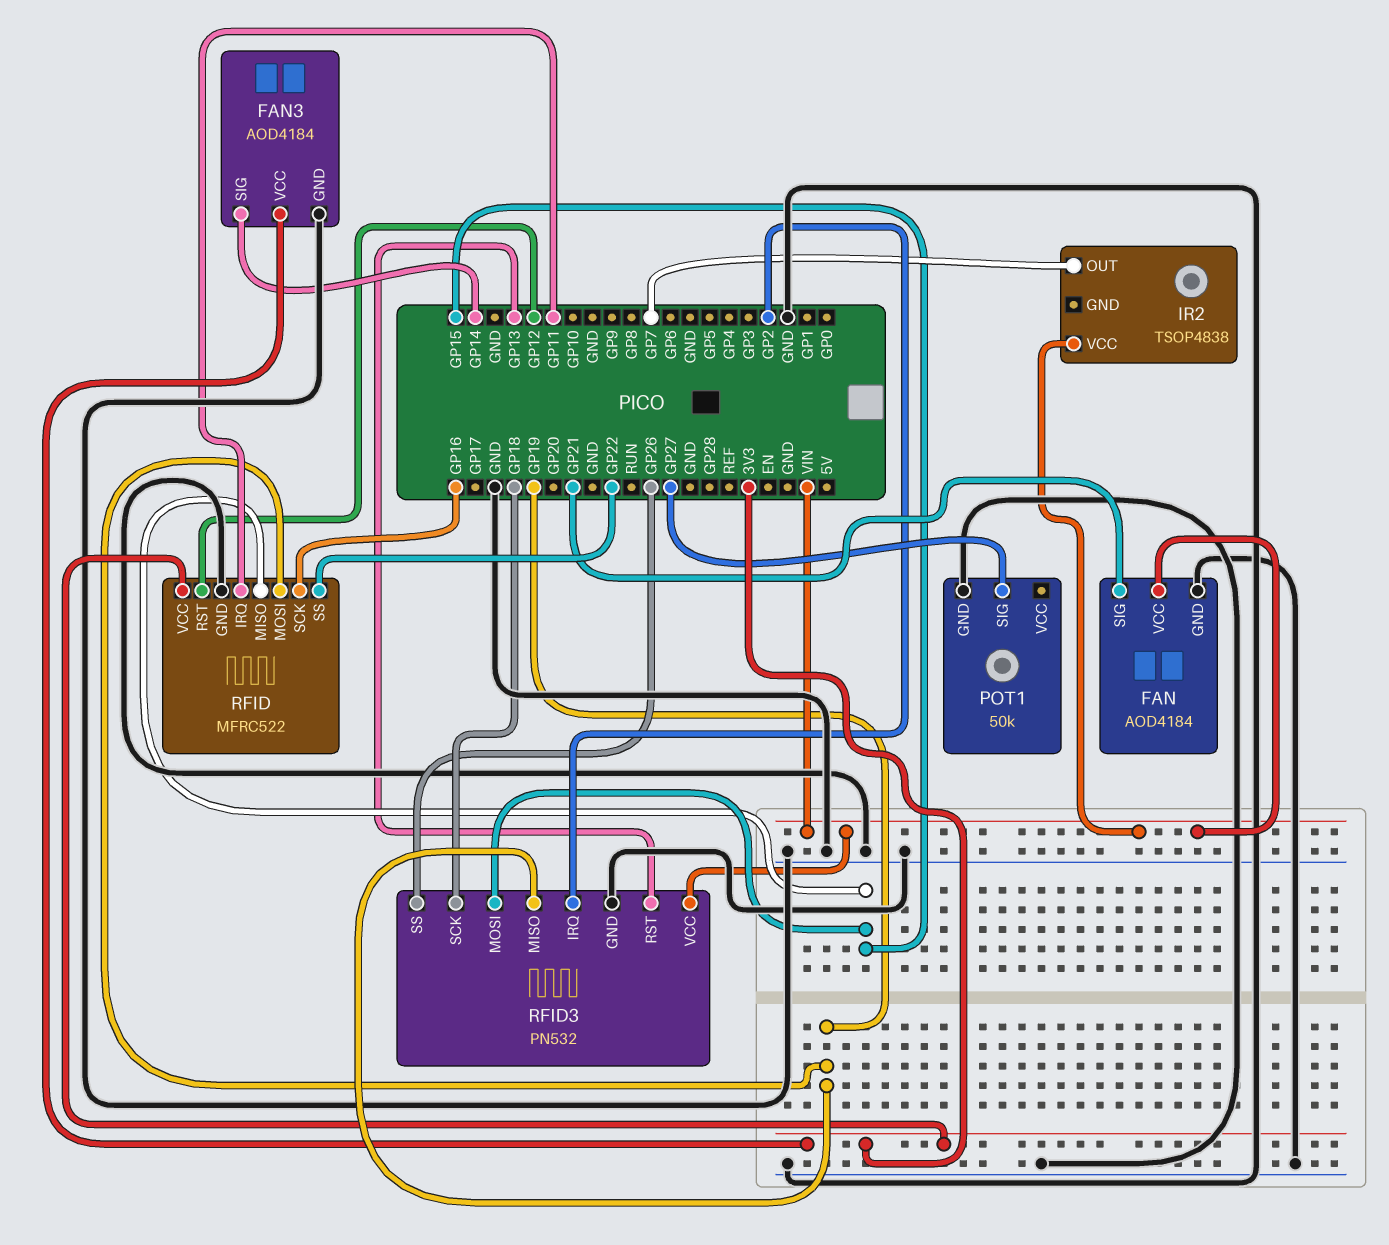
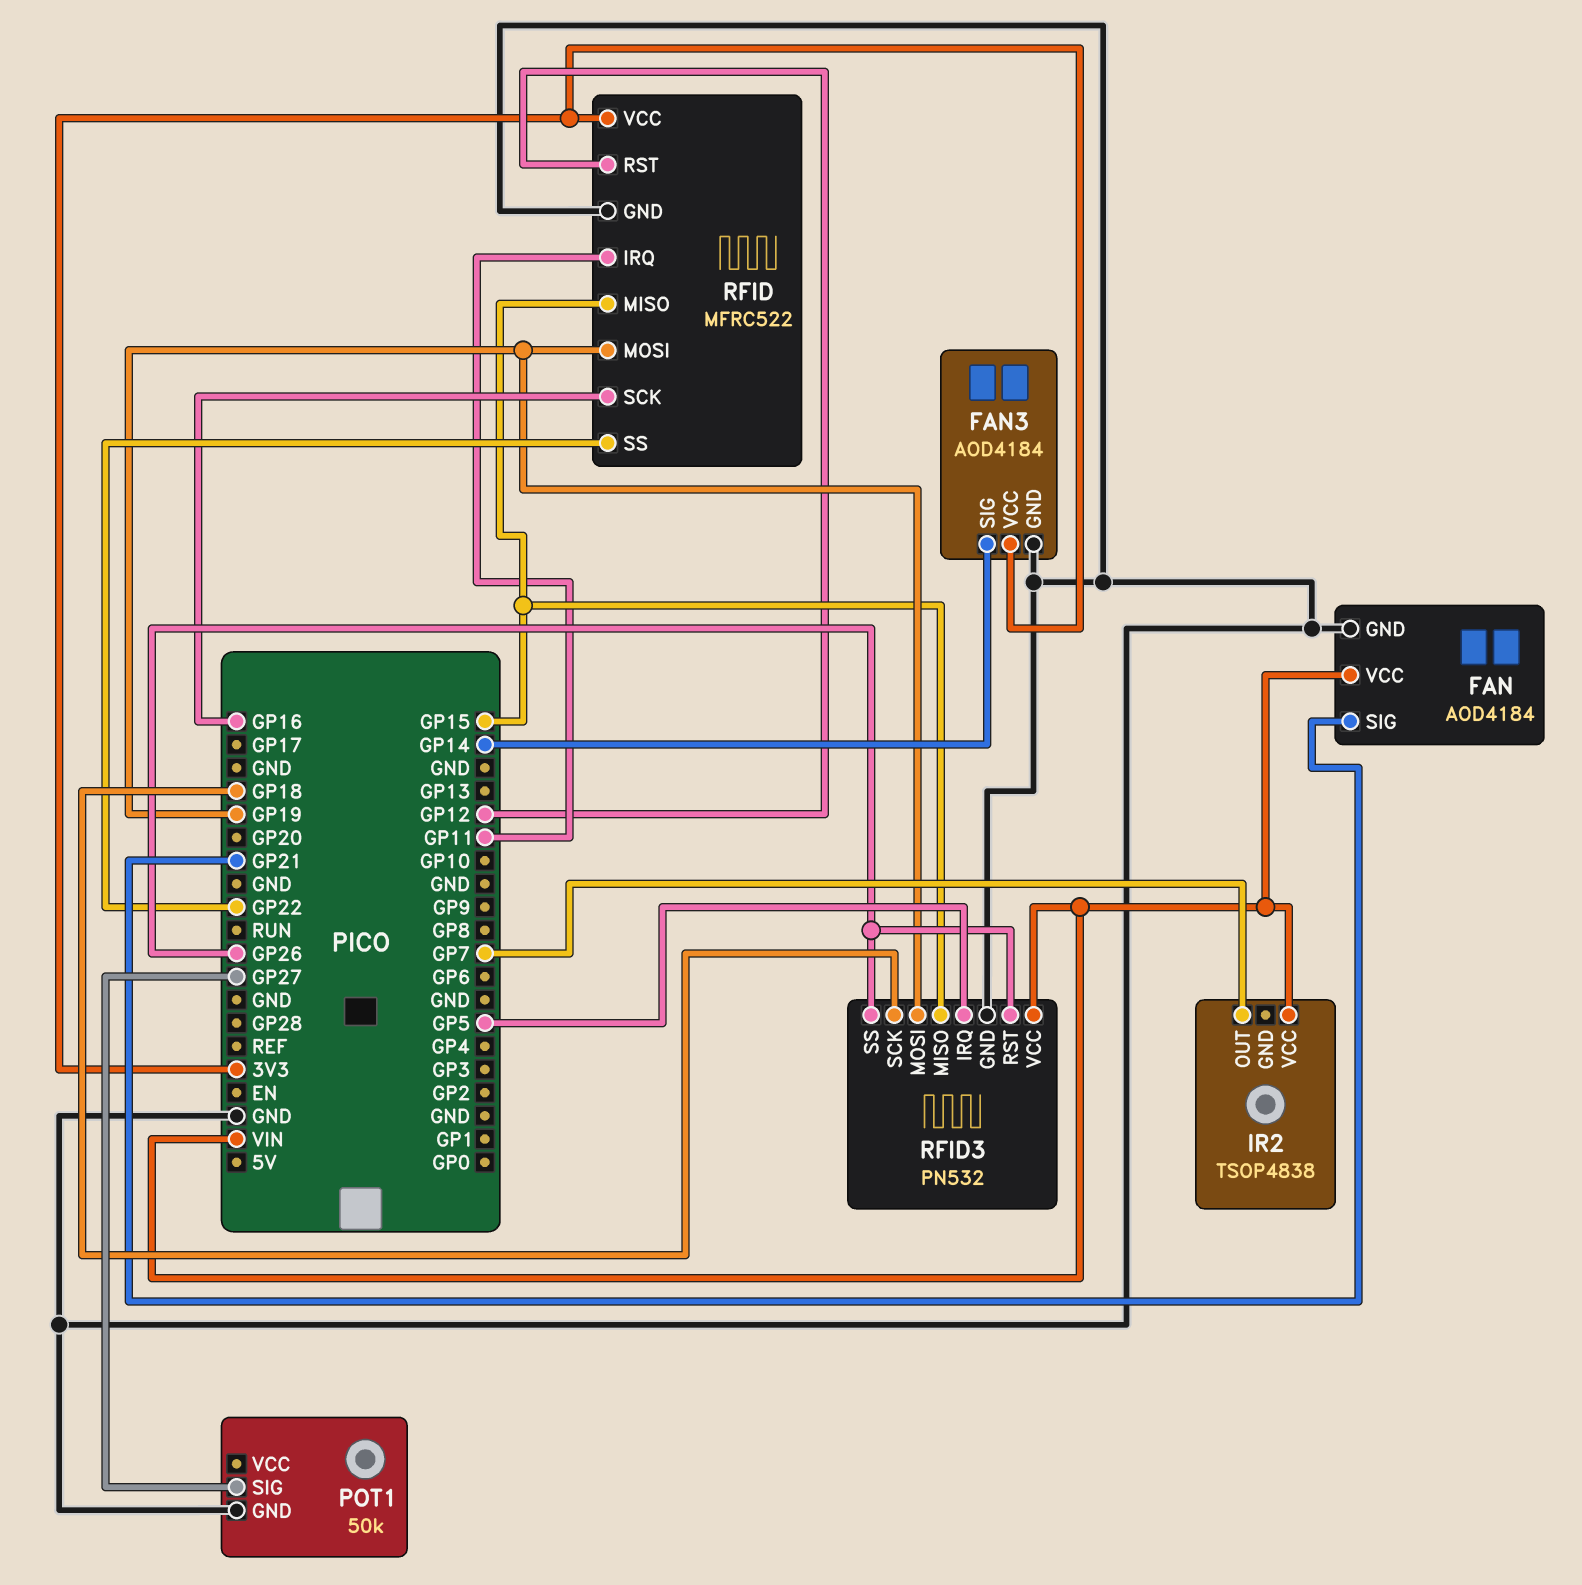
RFID3 pin IRQ: GP2 -> GP5
RFID3 pin MISO: GP19 -> GP15
RFID3 pin MOSI: GP15 -> GP19
RFID3 pin RST: GP13 -> GP26

